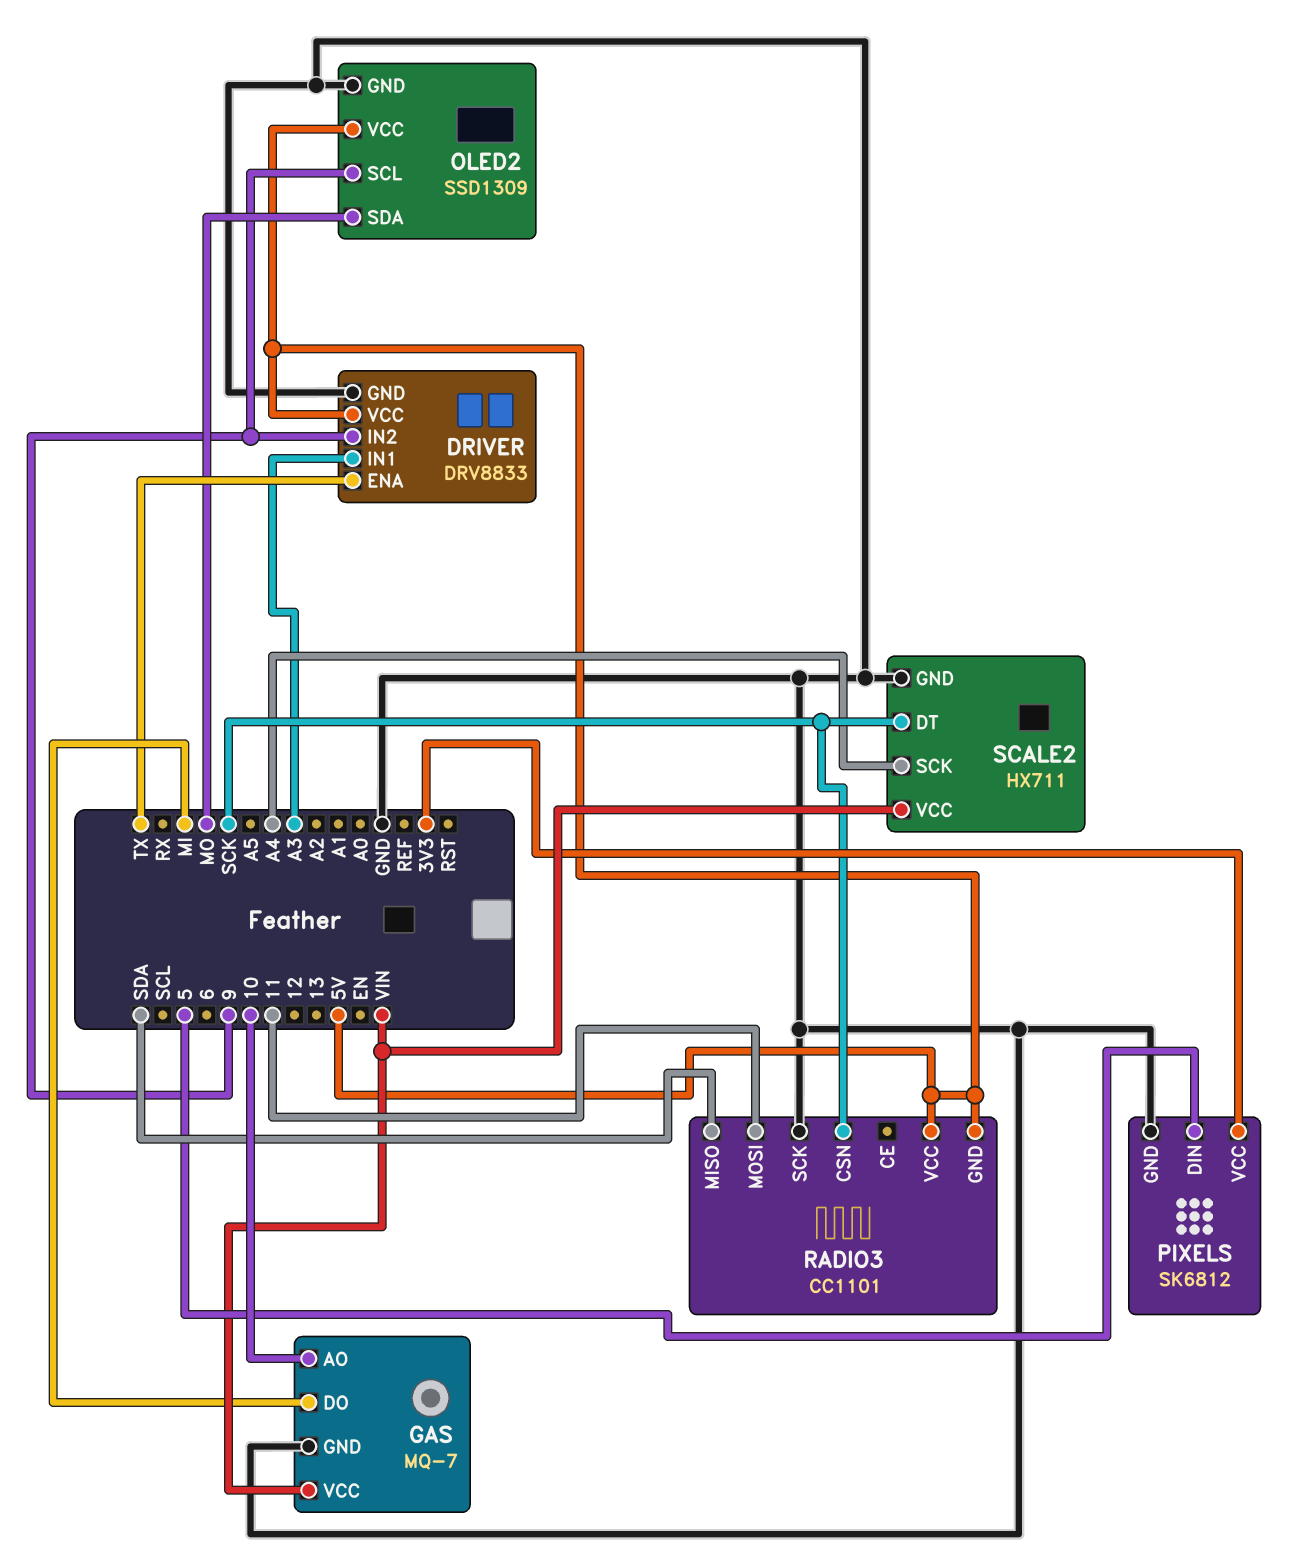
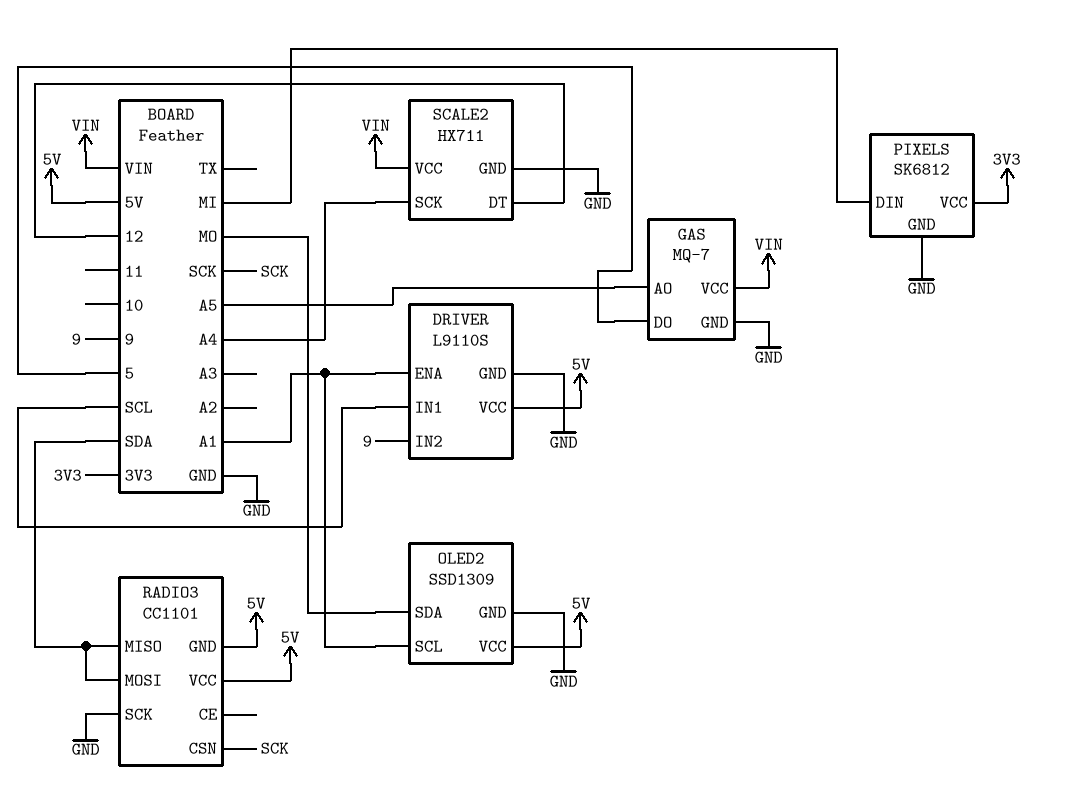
DRIVER: DRV8833 -> L9110S
DRIVER pin ENA: TX -> A1
DRIVER pin IN1: A3 -> SCL
GAS pin AO: 10 -> A5
GAS pin DO: MI -> 5
OLED2 pin SCL: 9 -> A1
PIXELS pin DIN: 5 -> MI
RADIO3 pin MOSI: 11 -> SDA
SCALE2 pin DT: SCK -> 12

